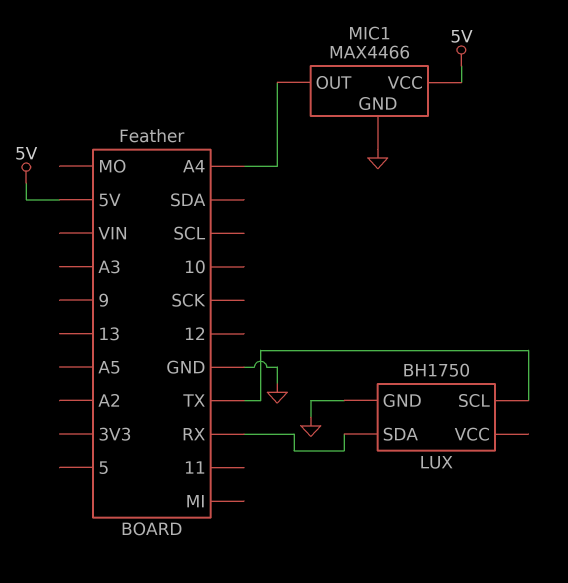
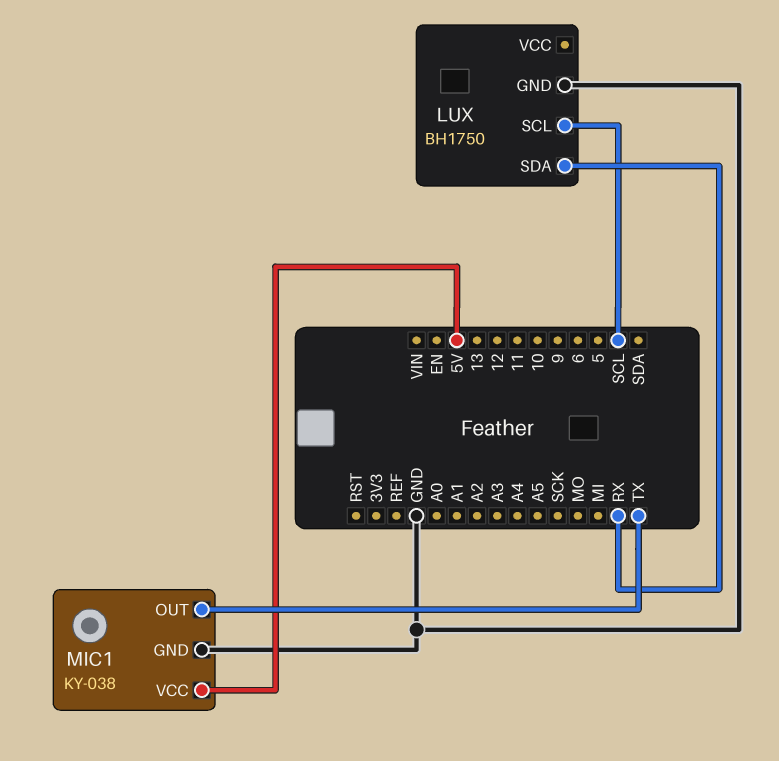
LUX pin SCL: TX -> SCL
MIC1: MAX4466 -> KY-038
MIC1 pin OUT: A4 -> TX

